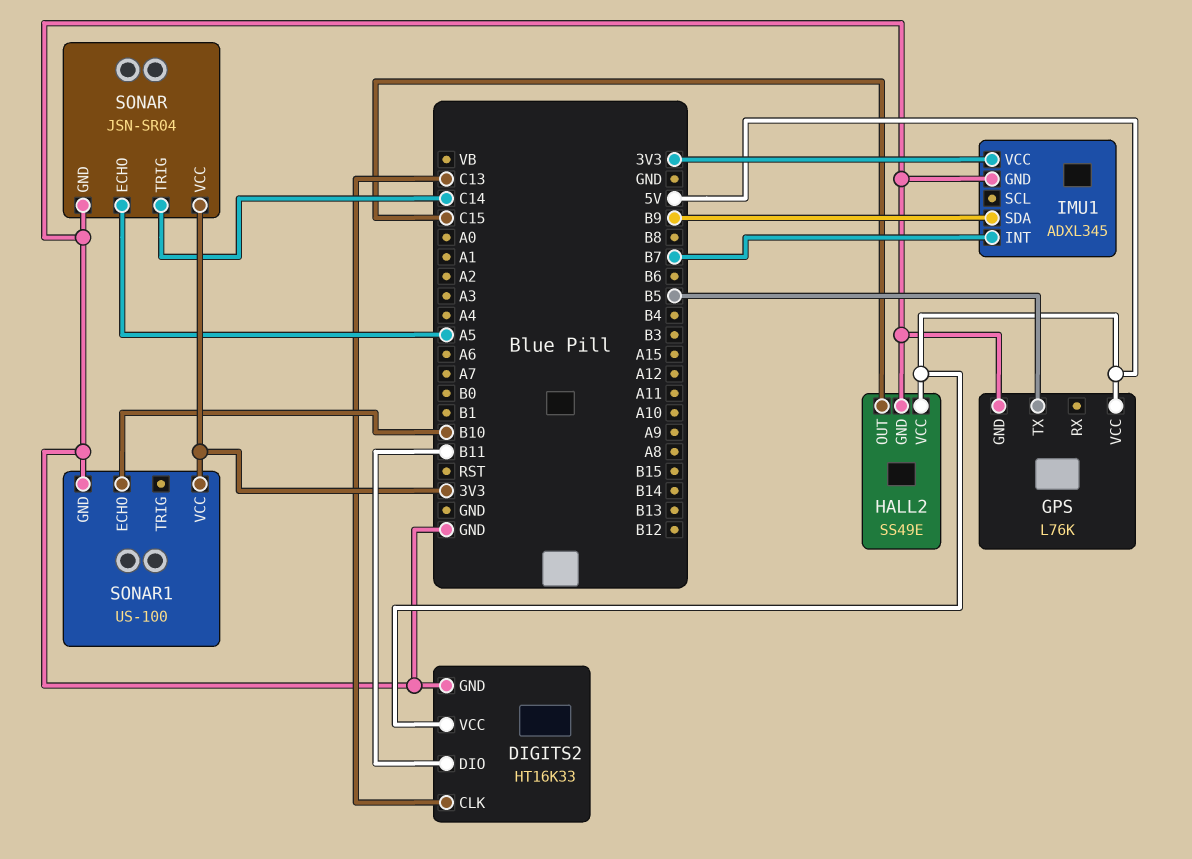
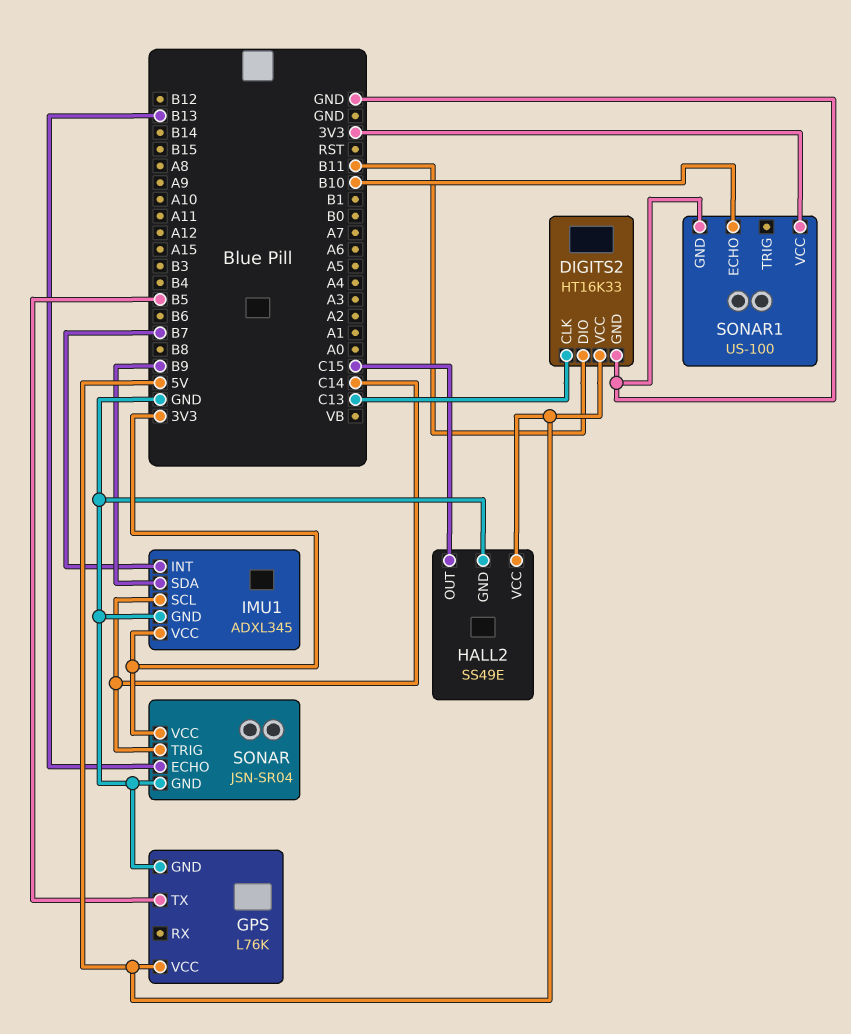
IMU1 pin SCL: none -> C14
SONAR pin ECHO: A5 -> B13

